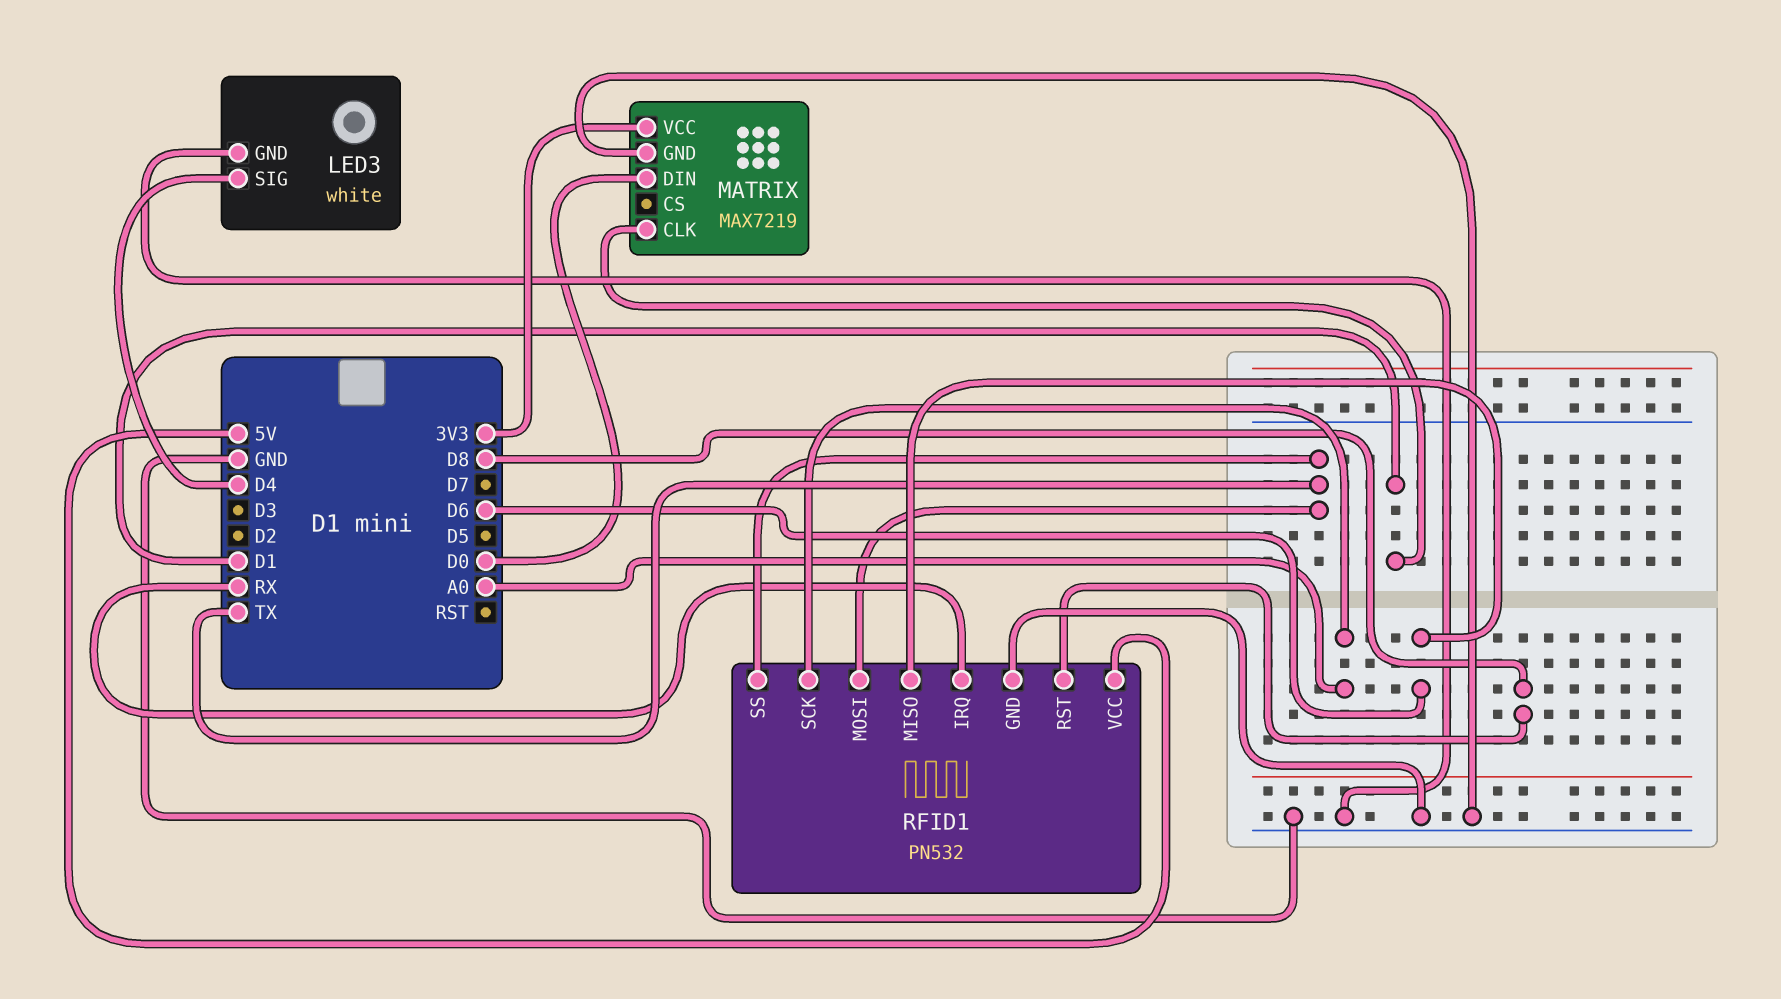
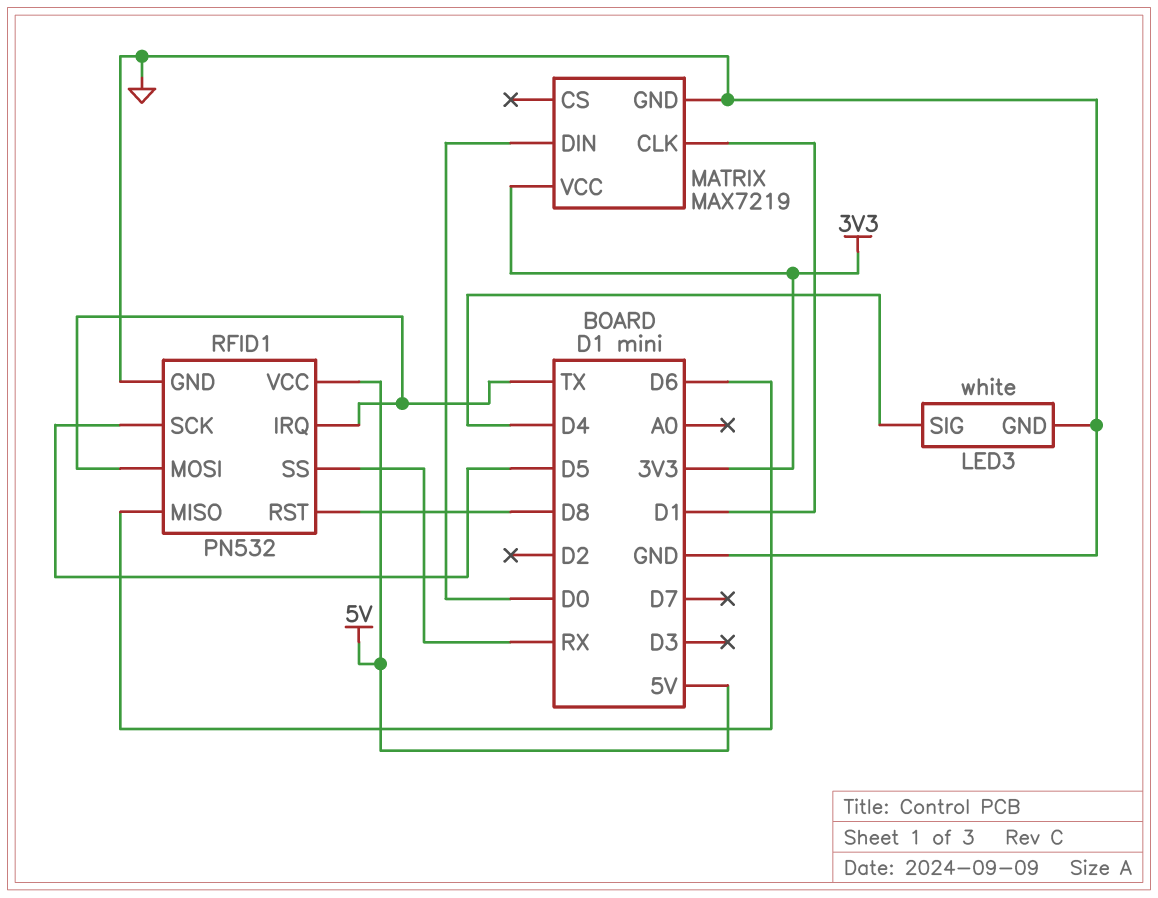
RFID1 pin IRQ: RX -> TX
RFID1 pin SCK: A0 -> D5
RFID1 pin SS: TX -> RX

